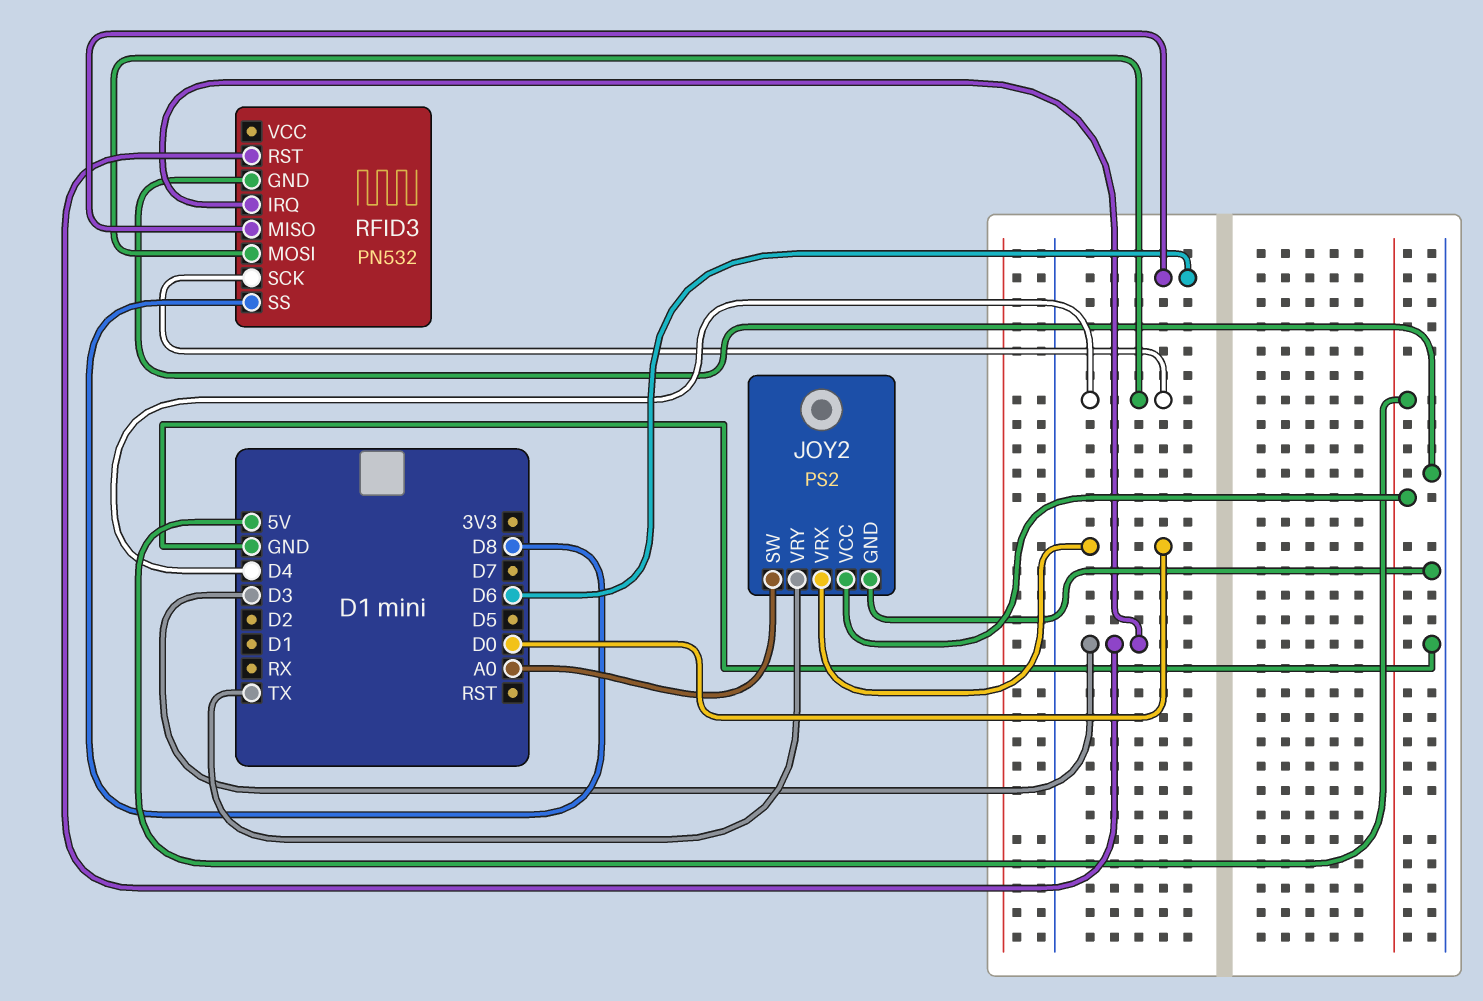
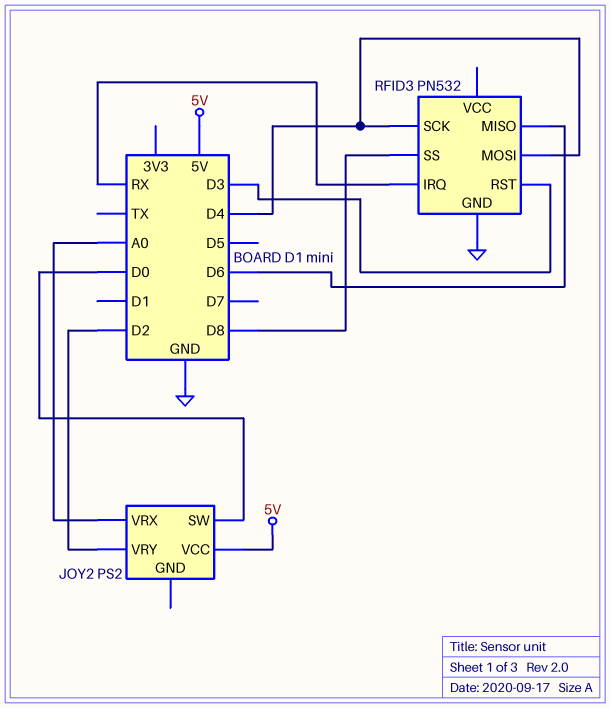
JOY2 pin GND: GND -> none
JOY2 pin SW: A0 -> D0
JOY2 pin VRX: D0 -> A0
JOY2 pin VRY: TX -> D2
RFID3 pin IRQ: D3 -> RX

